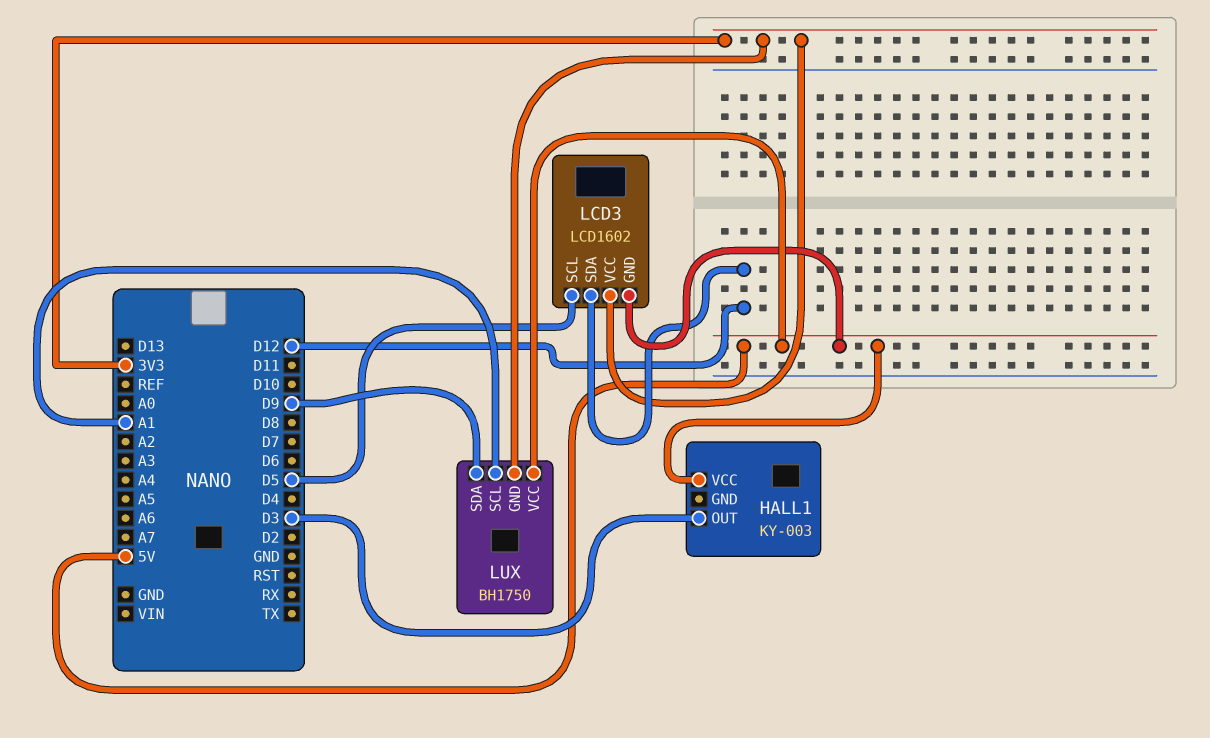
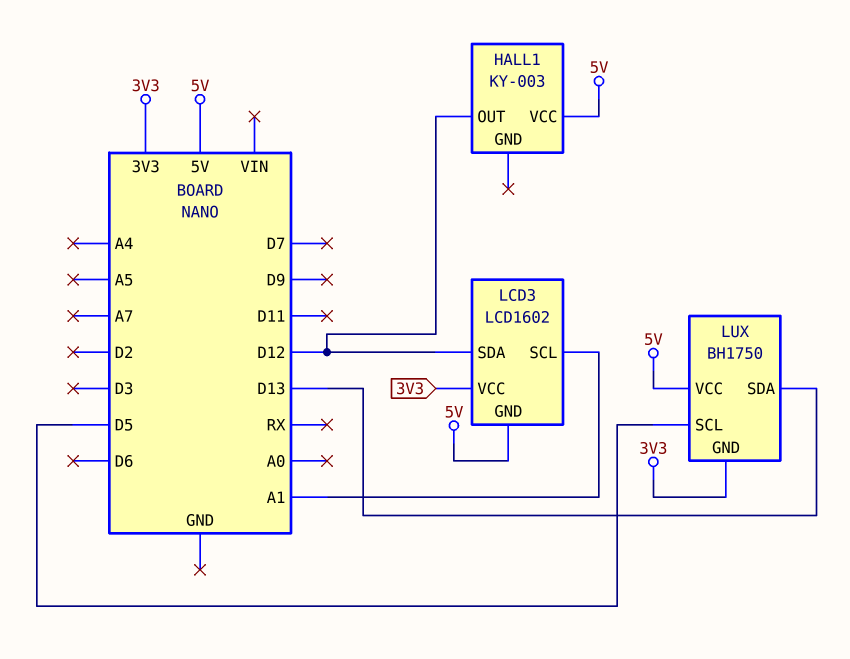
HALL1 pin OUT: D3 -> D12
LCD3 pin SCL: D5 -> A1
LUX pin SCL: A1 -> D5
LUX pin SDA: D9 -> D13

